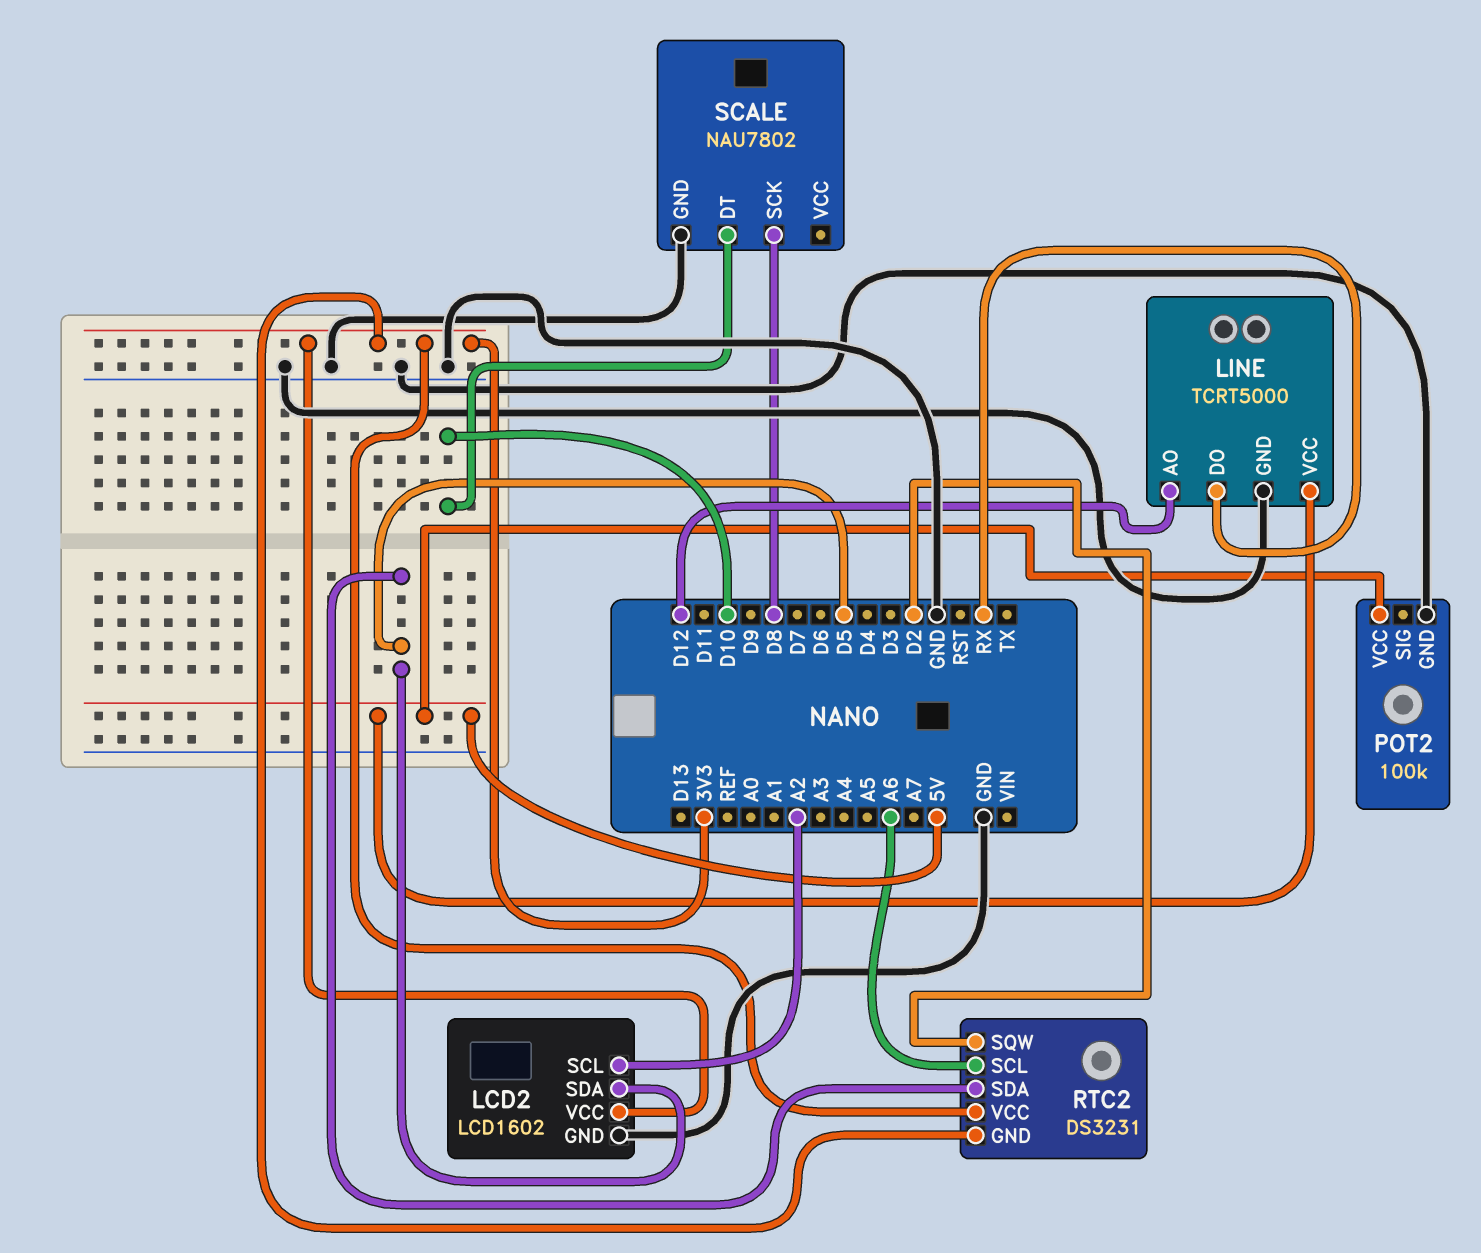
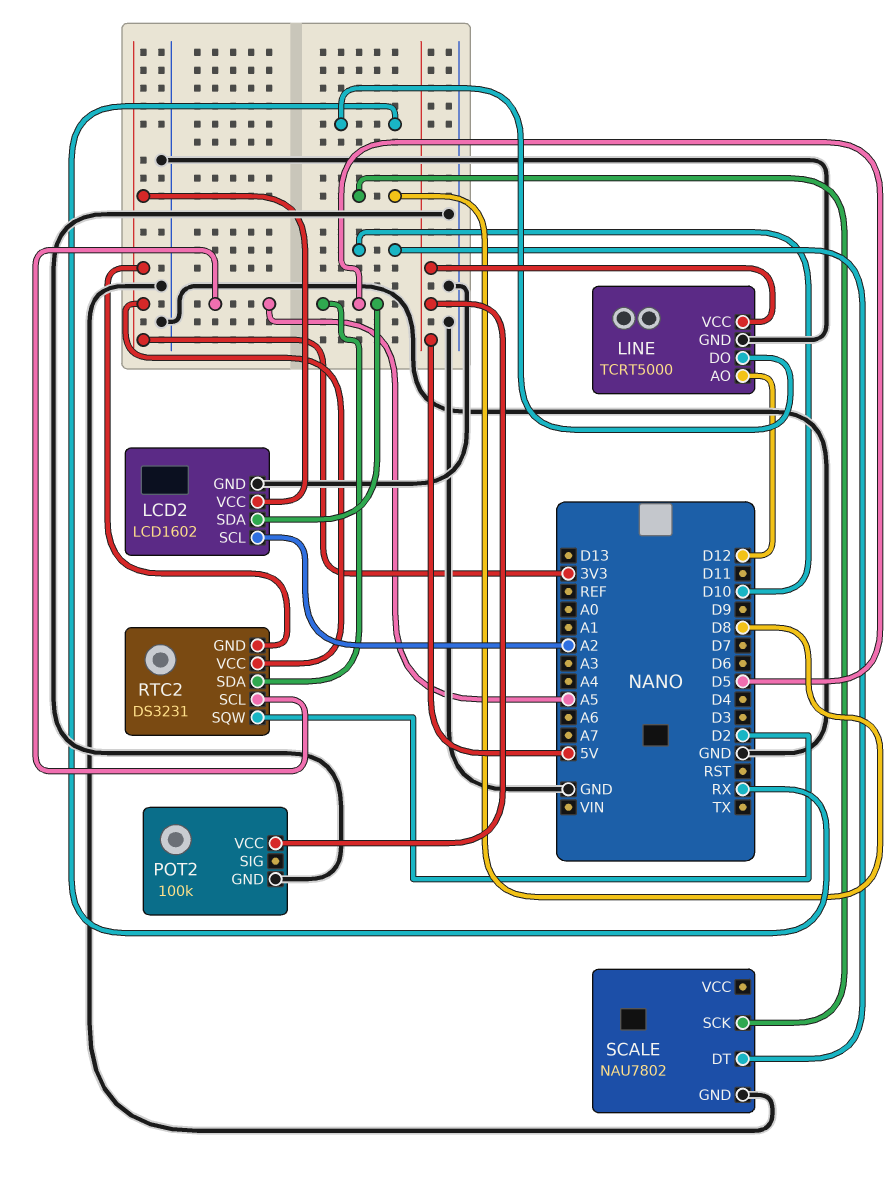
RTC2 pin SCL: A6 -> A5

